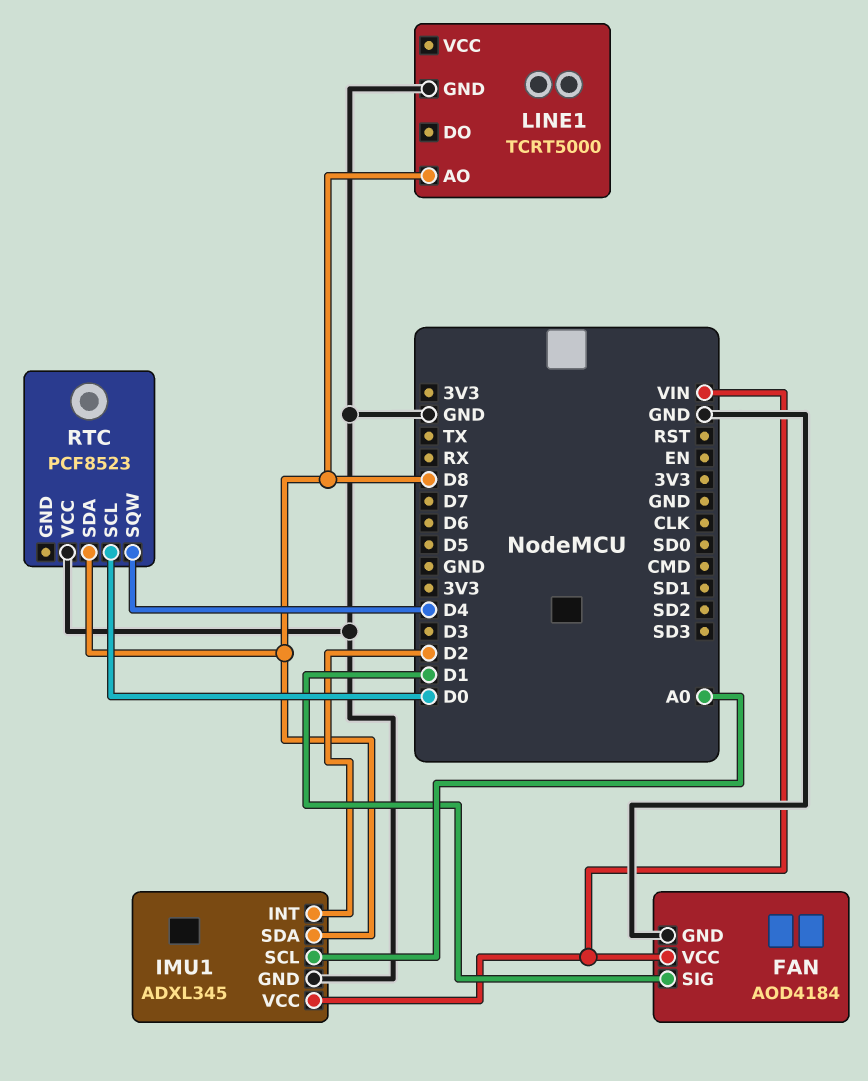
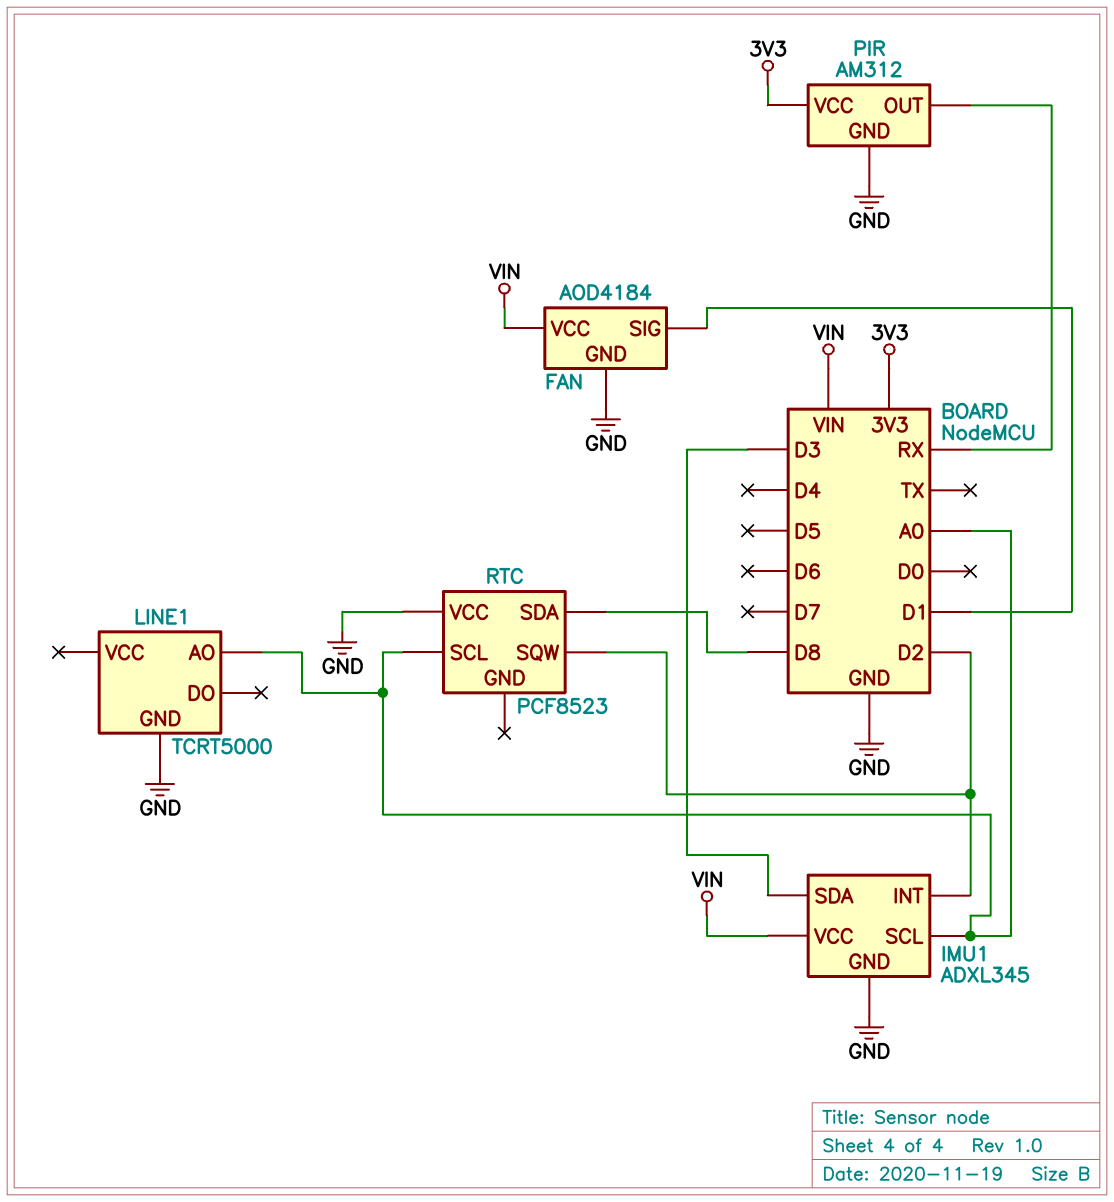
IMU1 pin SDA: D8 -> D3
LINE1 pin AO: D8 -> A0
PIR: none -> AM312
PIR pin GND: none -> GND
PIR pin OUT: none -> RX
PIR pin VCC: none -> 3V3
RTC pin SCL: D0 -> A0
RTC pin SQW: D4 -> D2

